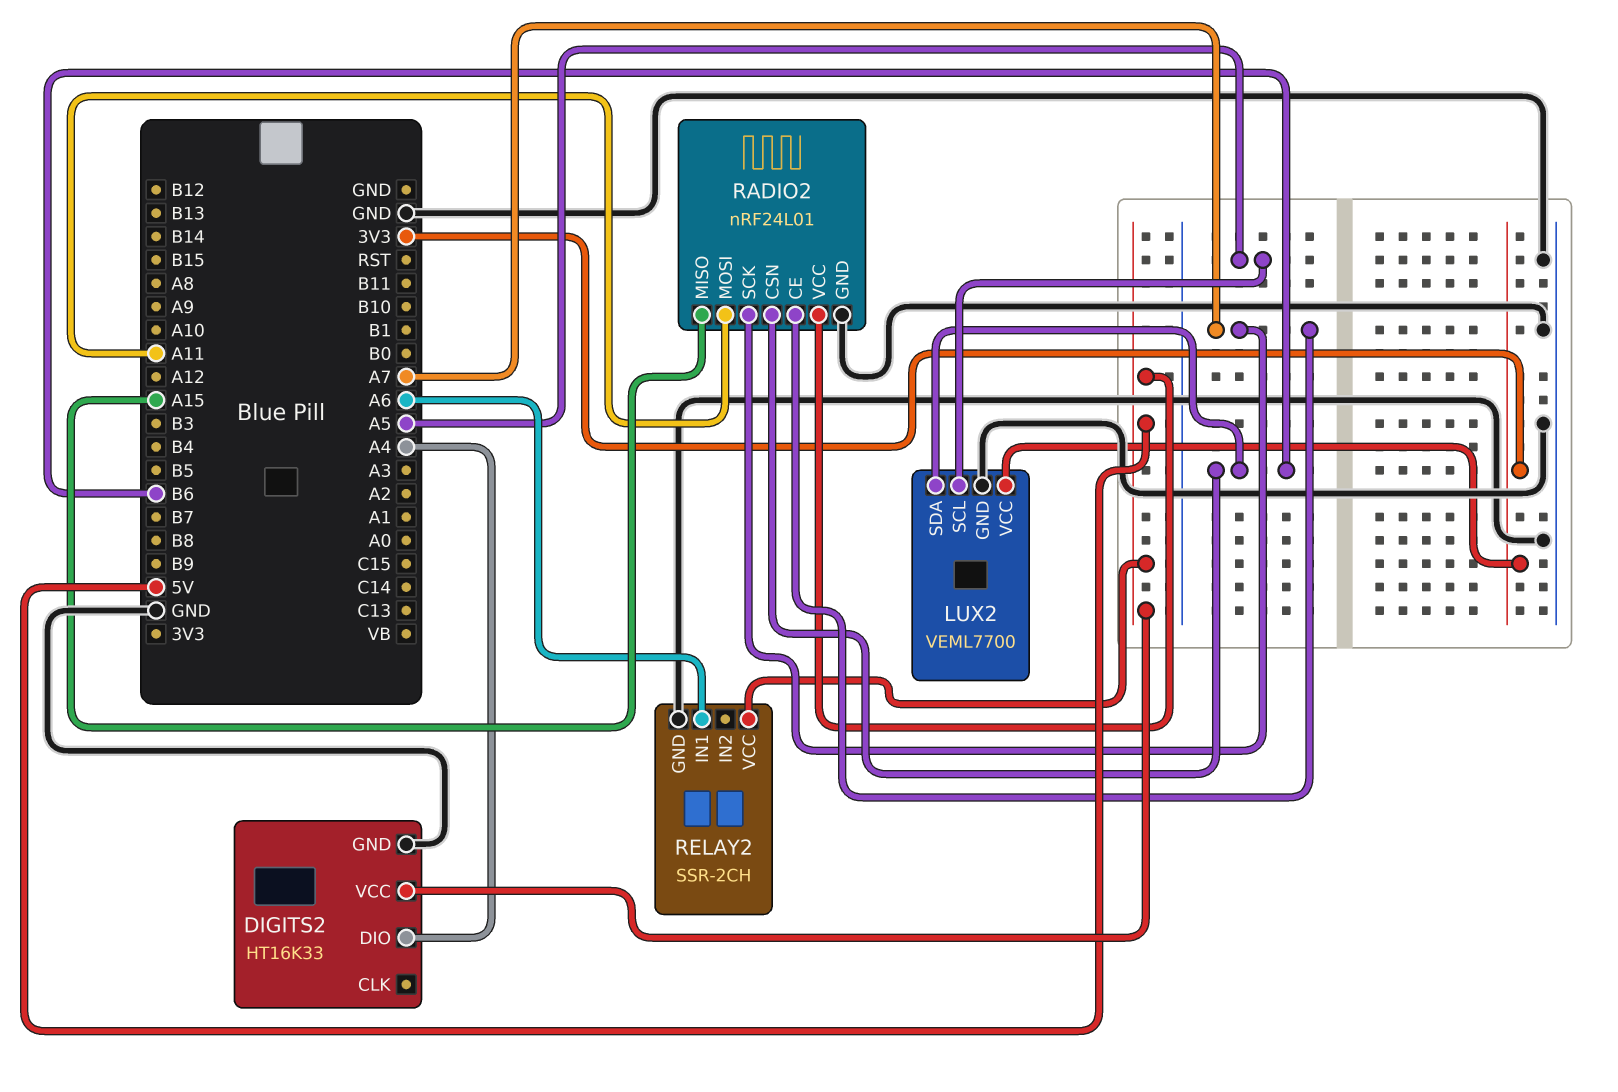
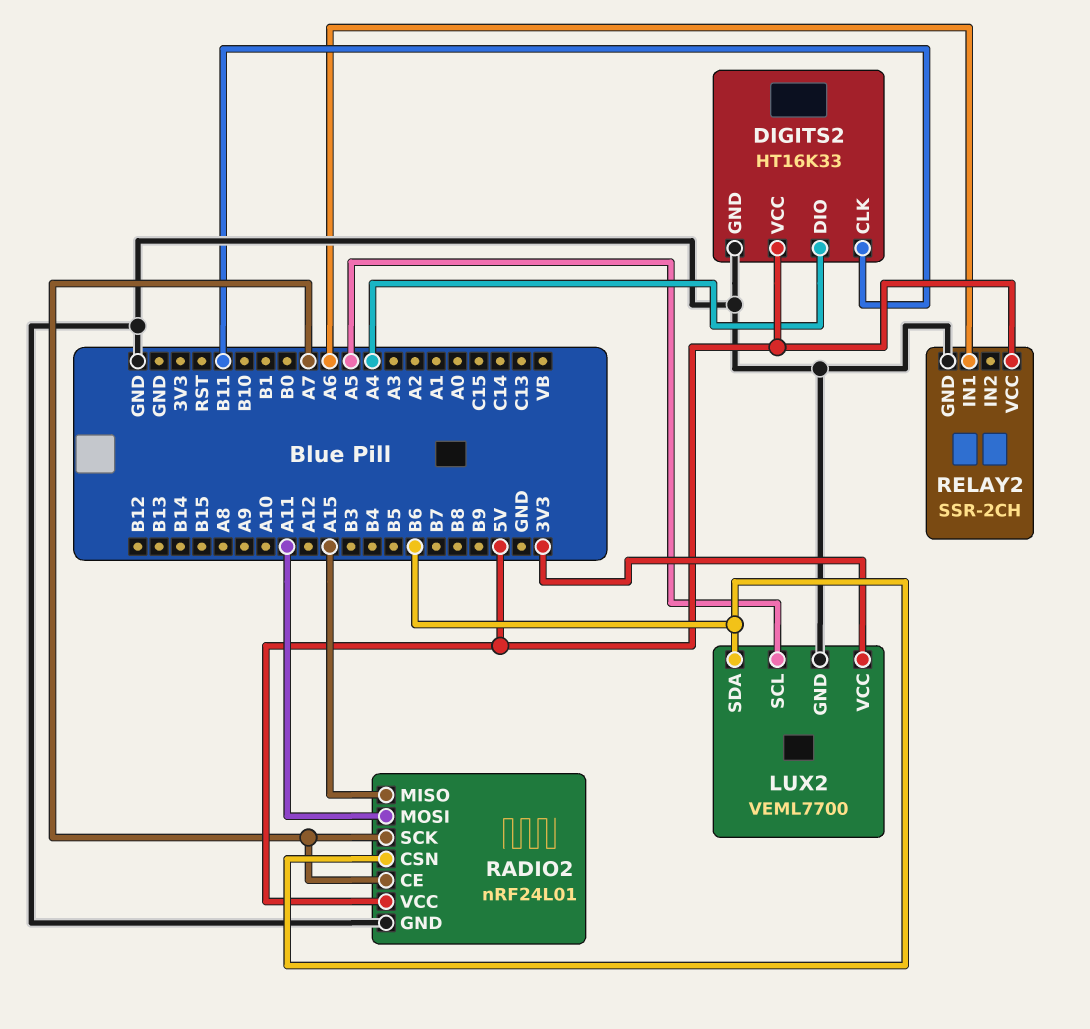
DIGITS2 pin CLK: none -> B11

